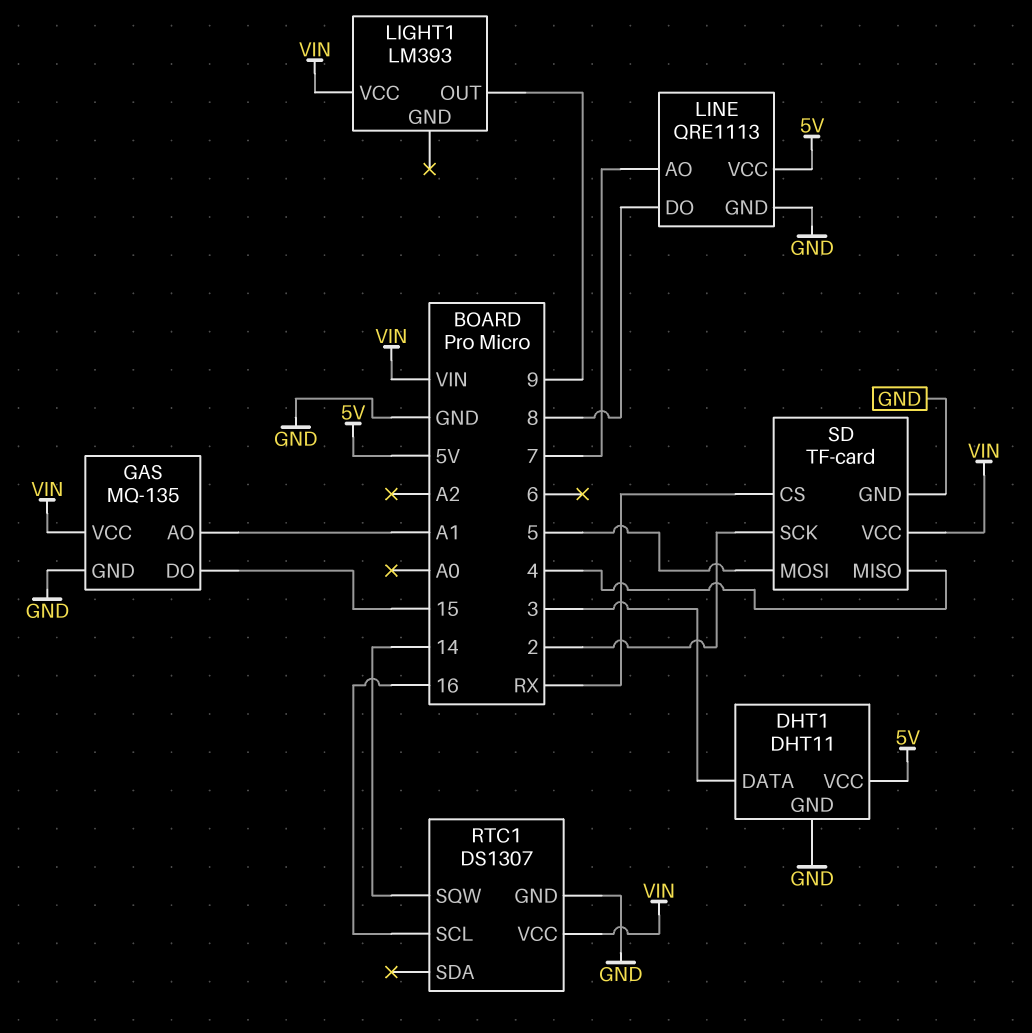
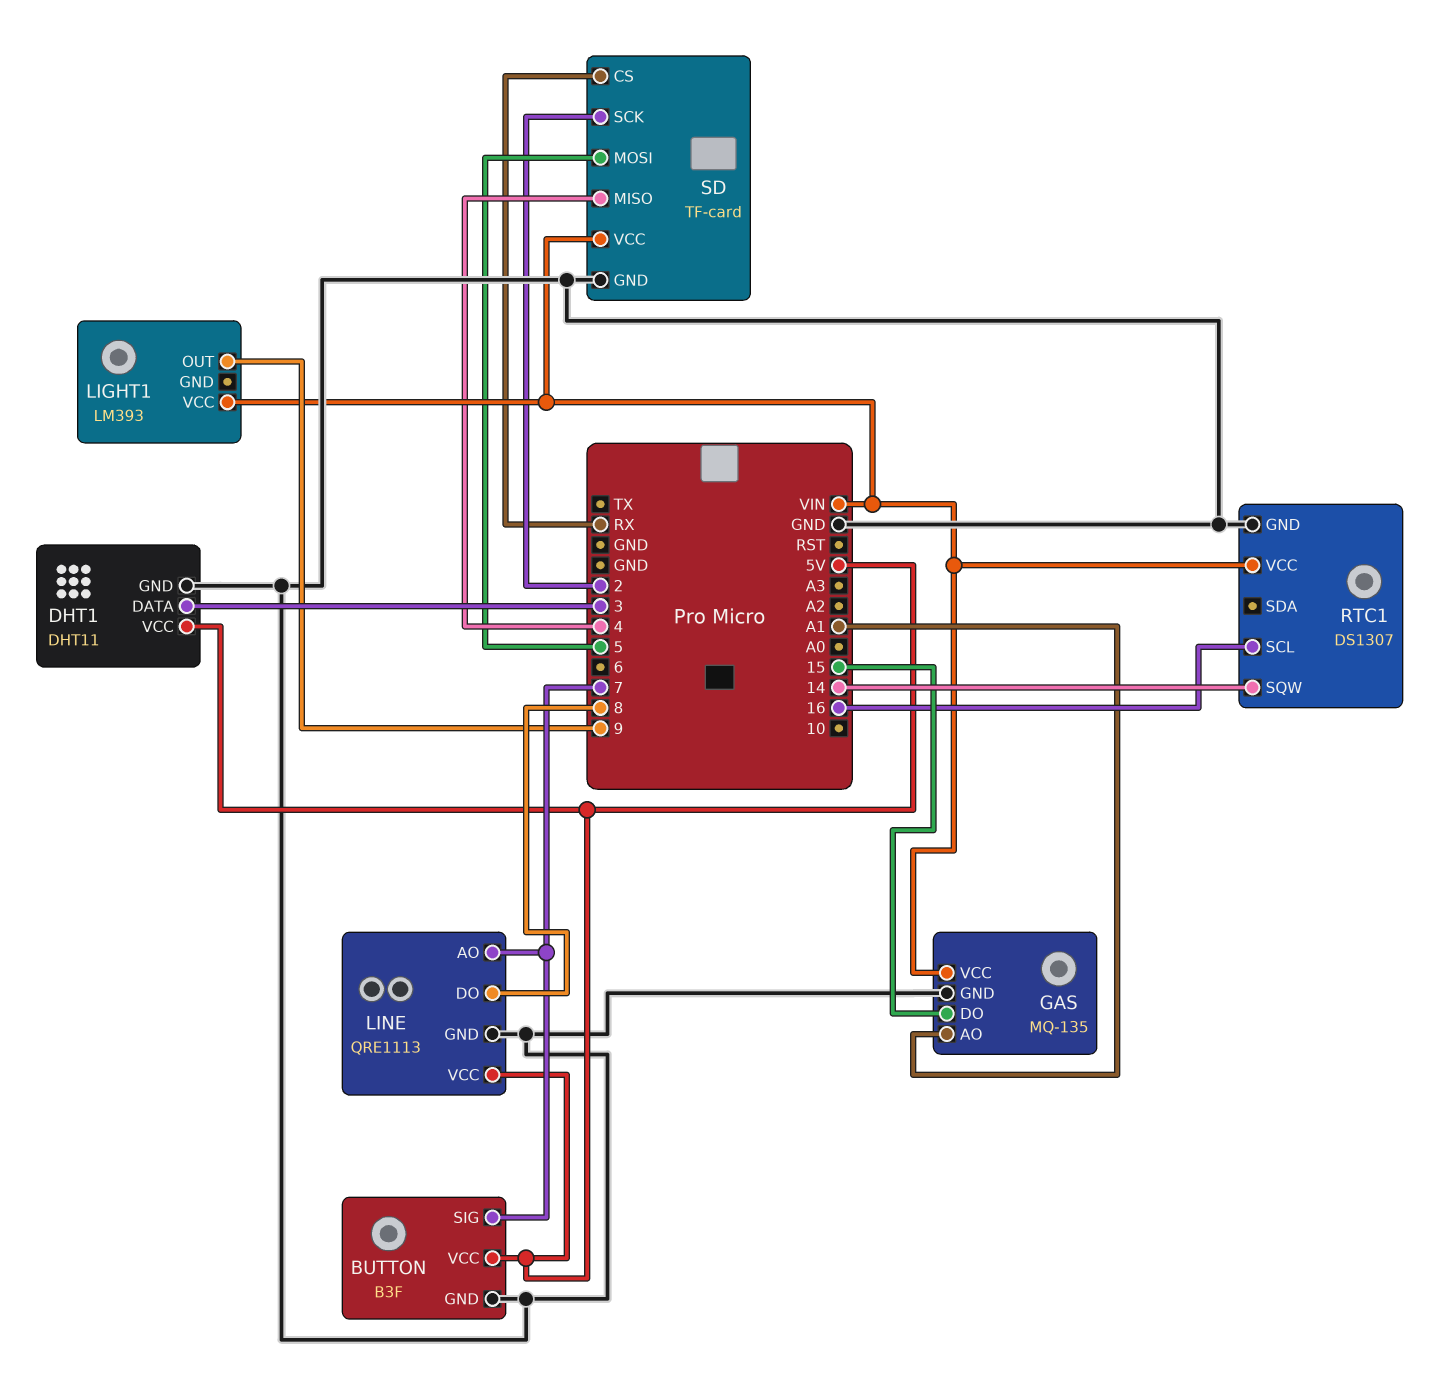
BUTTON: none -> B3F
BUTTON pin GND: none -> GND
BUTTON pin SIG: none -> 7
BUTTON pin VCC: none -> 5V

